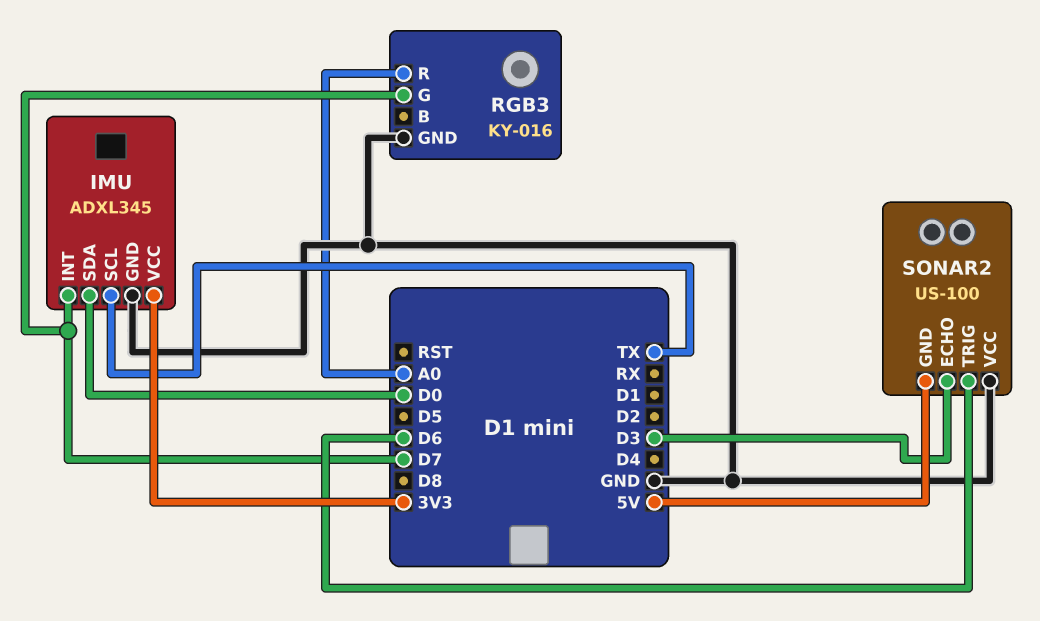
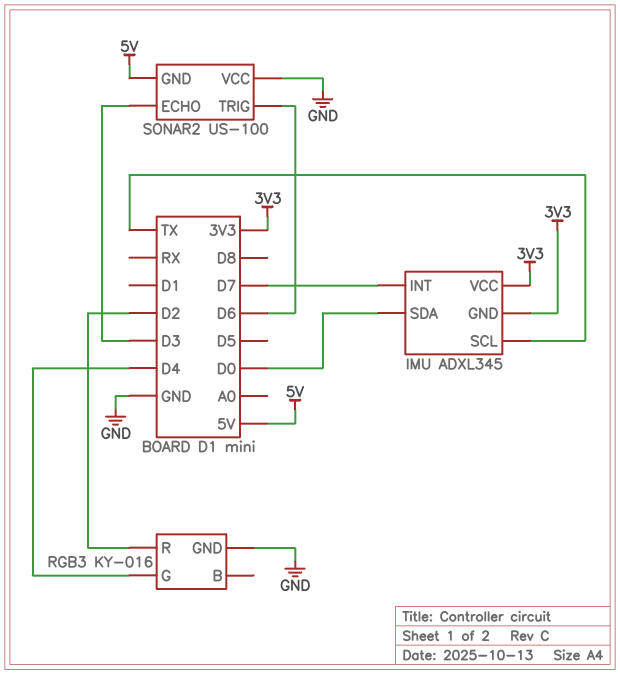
IMU pin GND: GND -> 3V3
RGB3 pin G: D7 -> D4
RGB3 pin R: A0 -> D2

